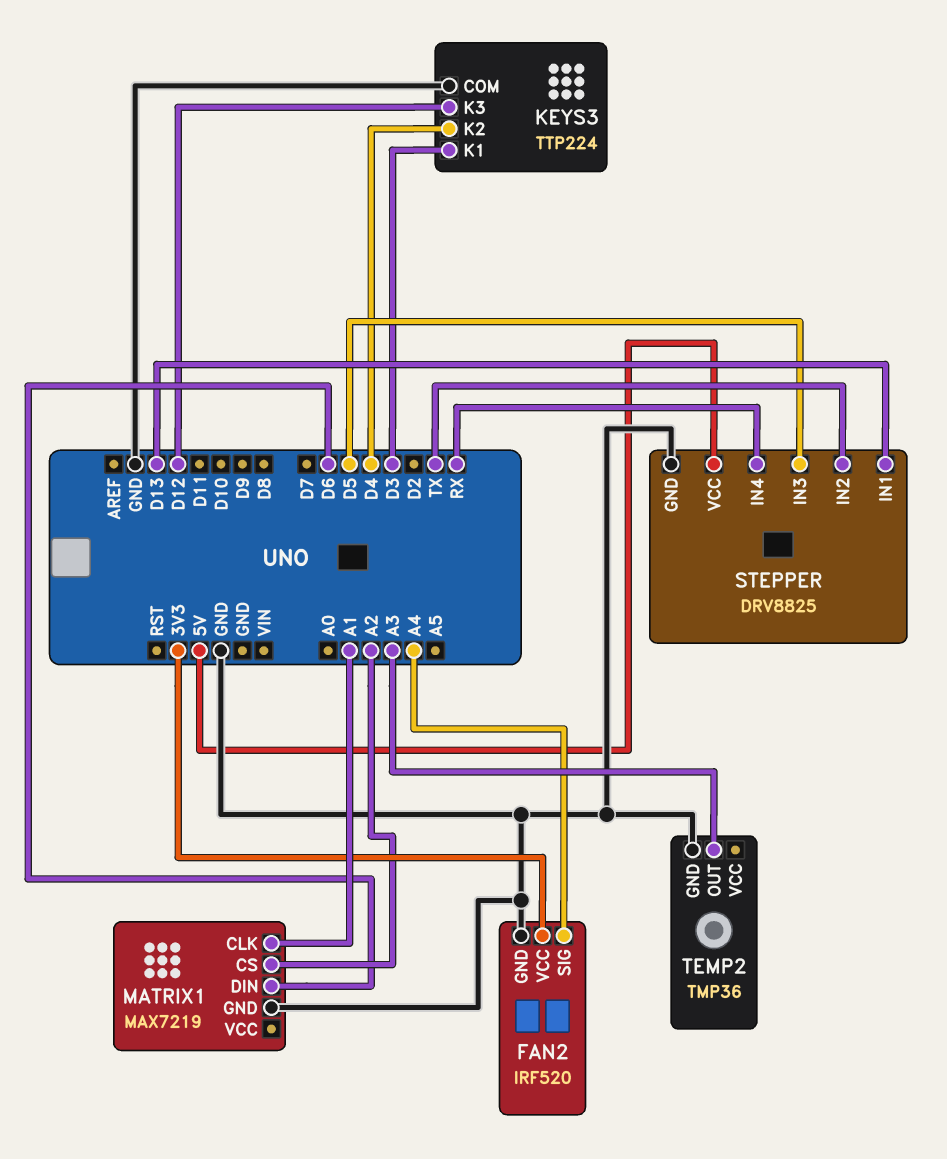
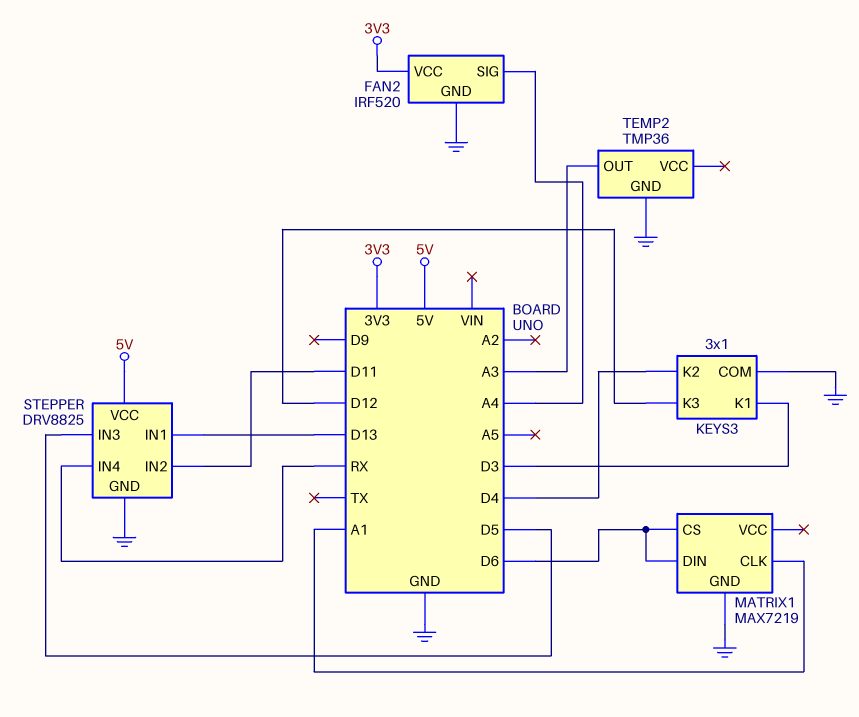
KEYS3: TTP224 -> 3x1
MATRIX1 pin CS: A2 -> D6
STEPPER pin IN2: TX -> D11

